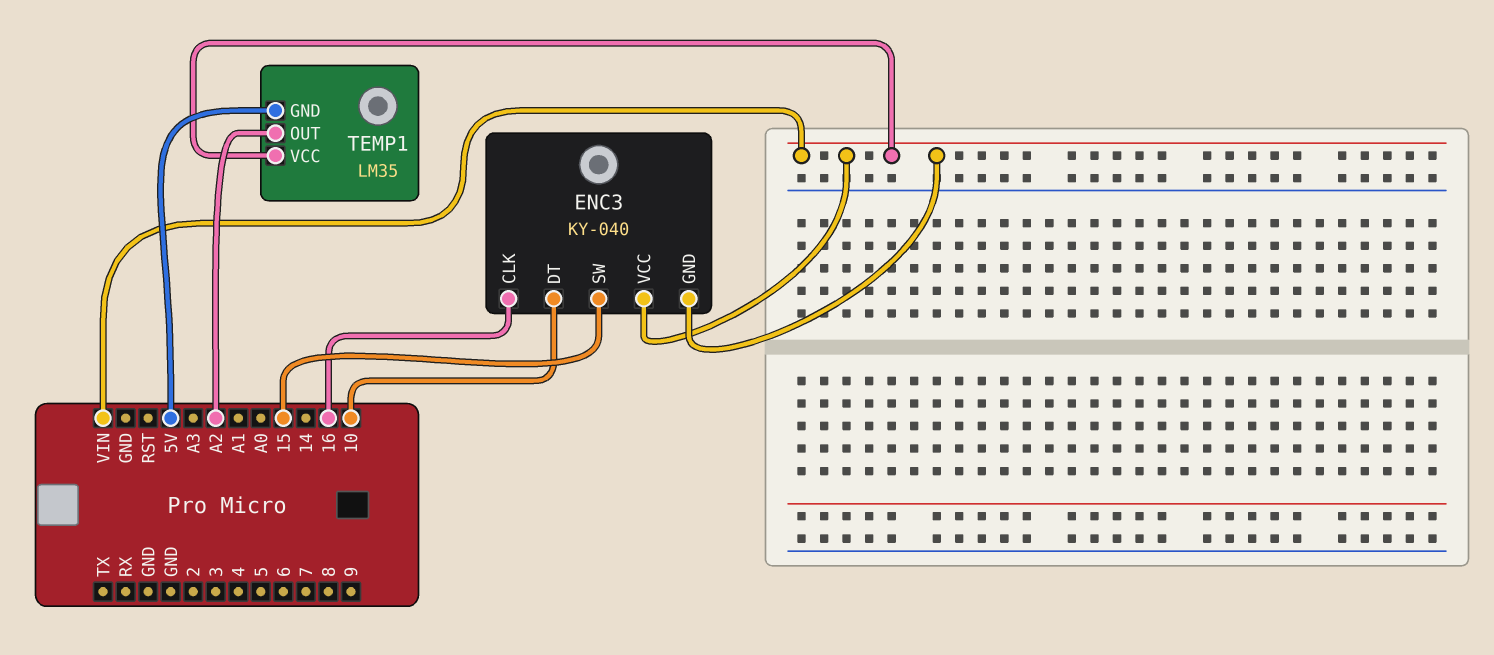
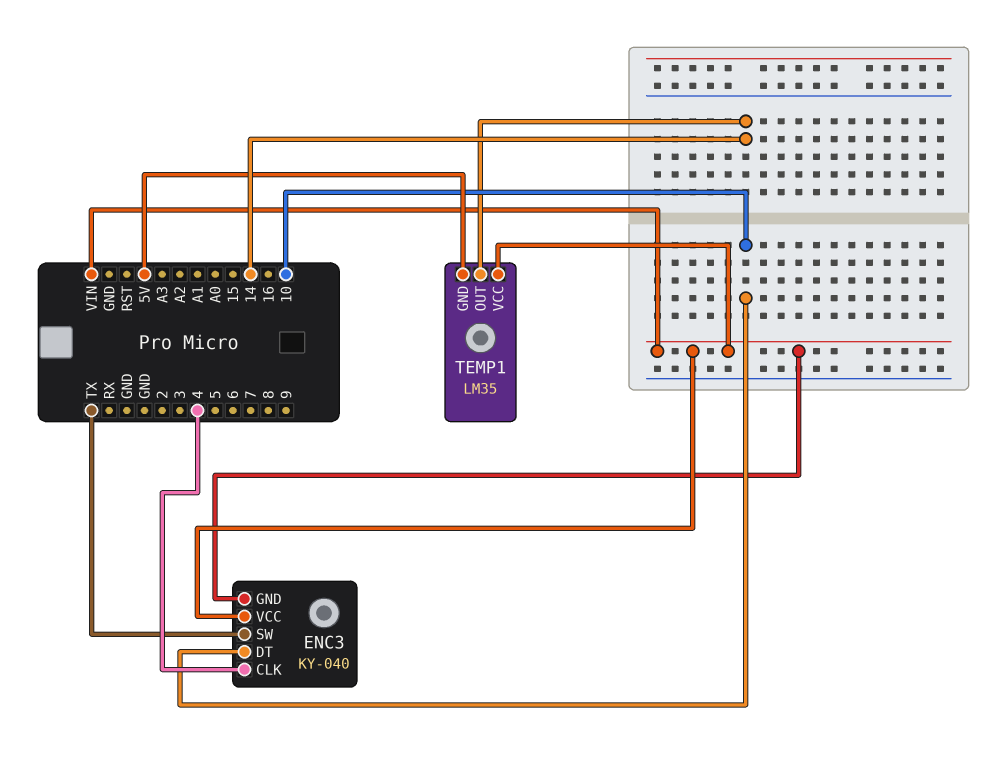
ENC3 pin CLK: 16 -> 4
ENC3 pin SW: 15 -> TX
TEMP1 pin OUT: A2 -> 14

